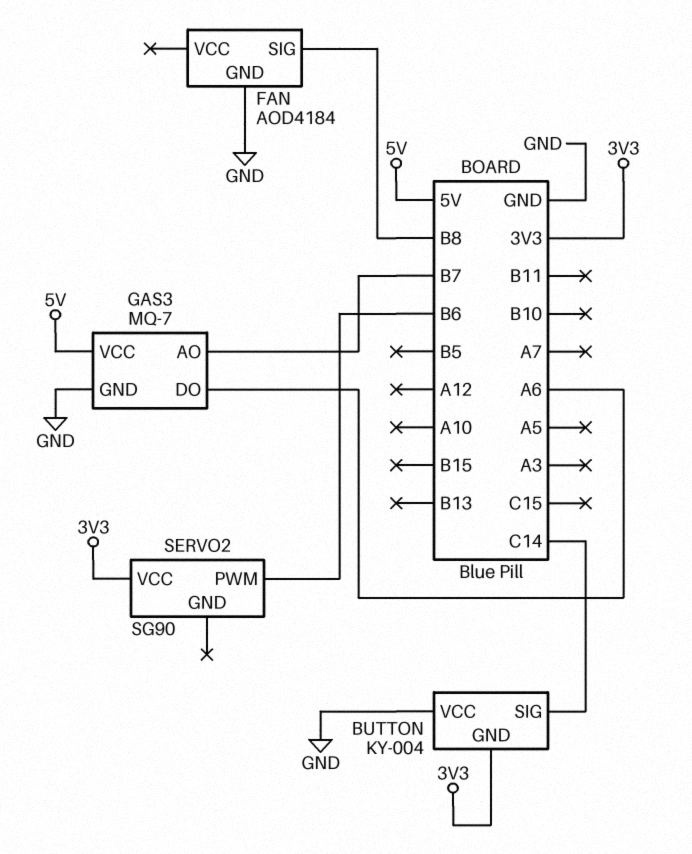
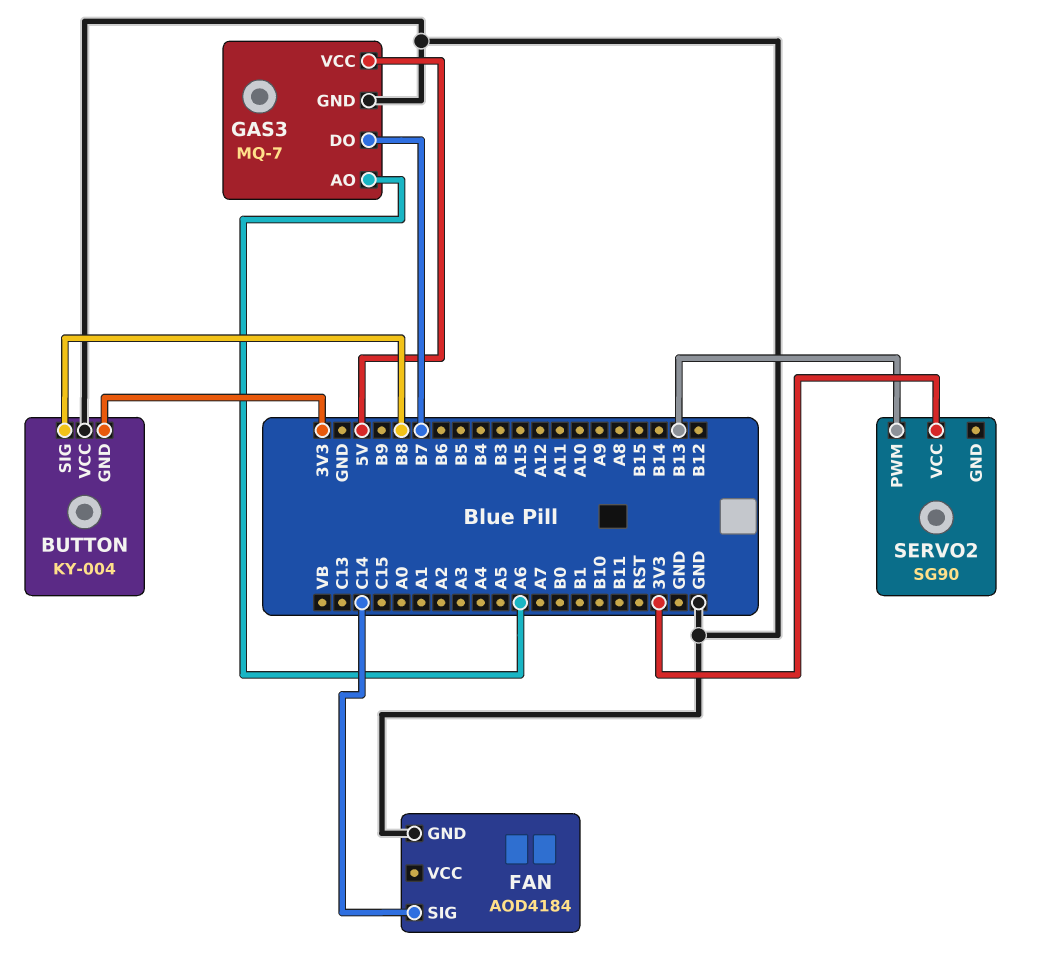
BUTTON pin SIG: C14 -> B8
FAN pin SIG: B8 -> C14
GAS3 pin AO: B7 -> A6
GAS3 pin DO: A6 -> B7
SERVO2 pin PWM: B6 -> B13

